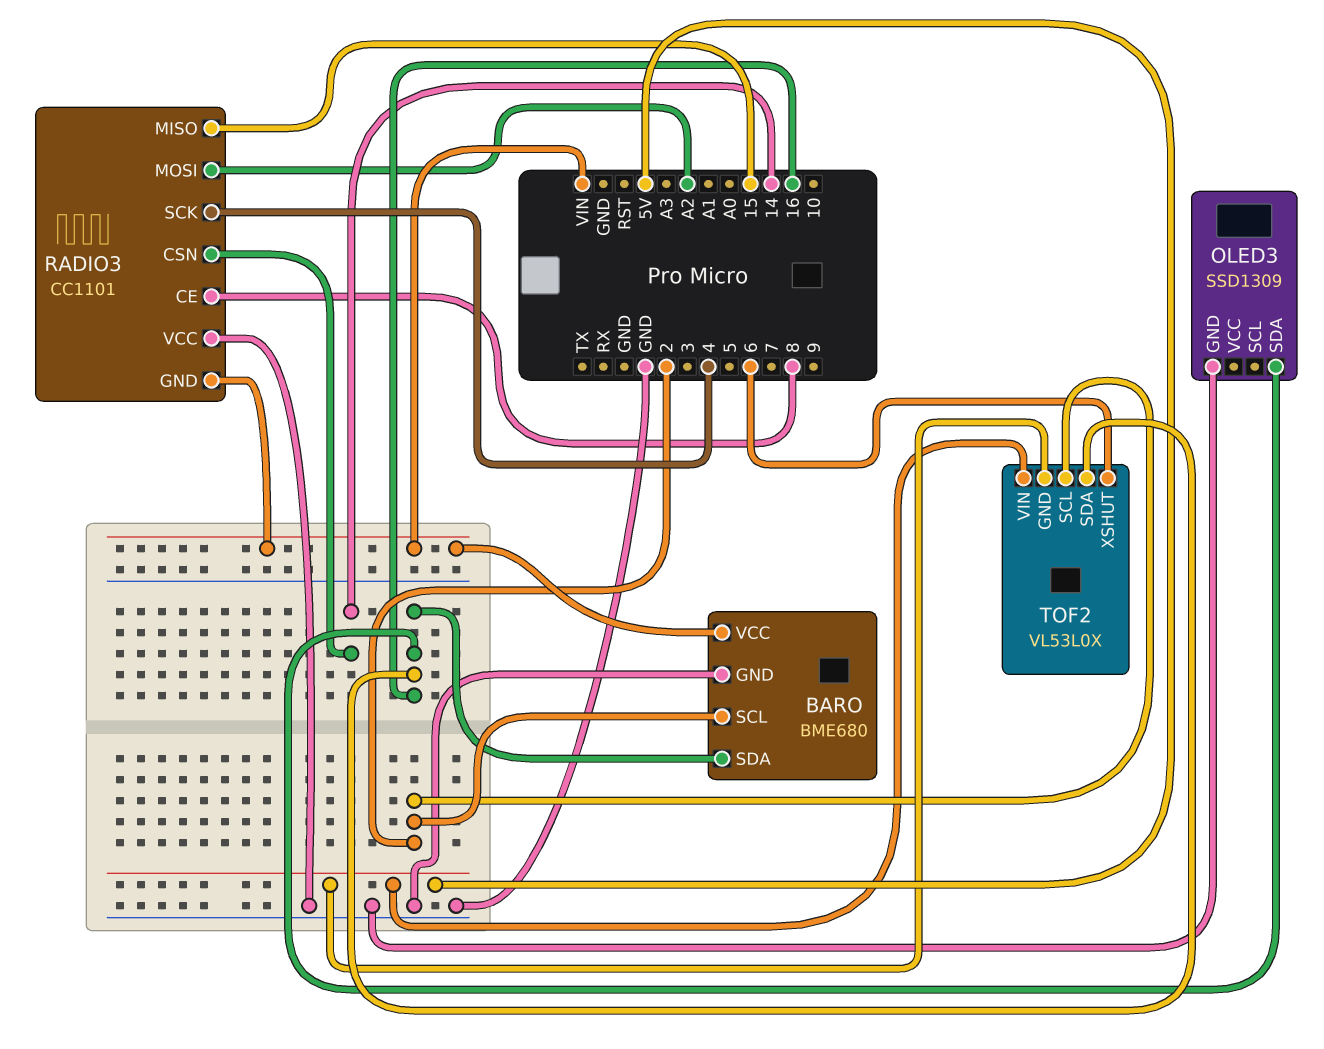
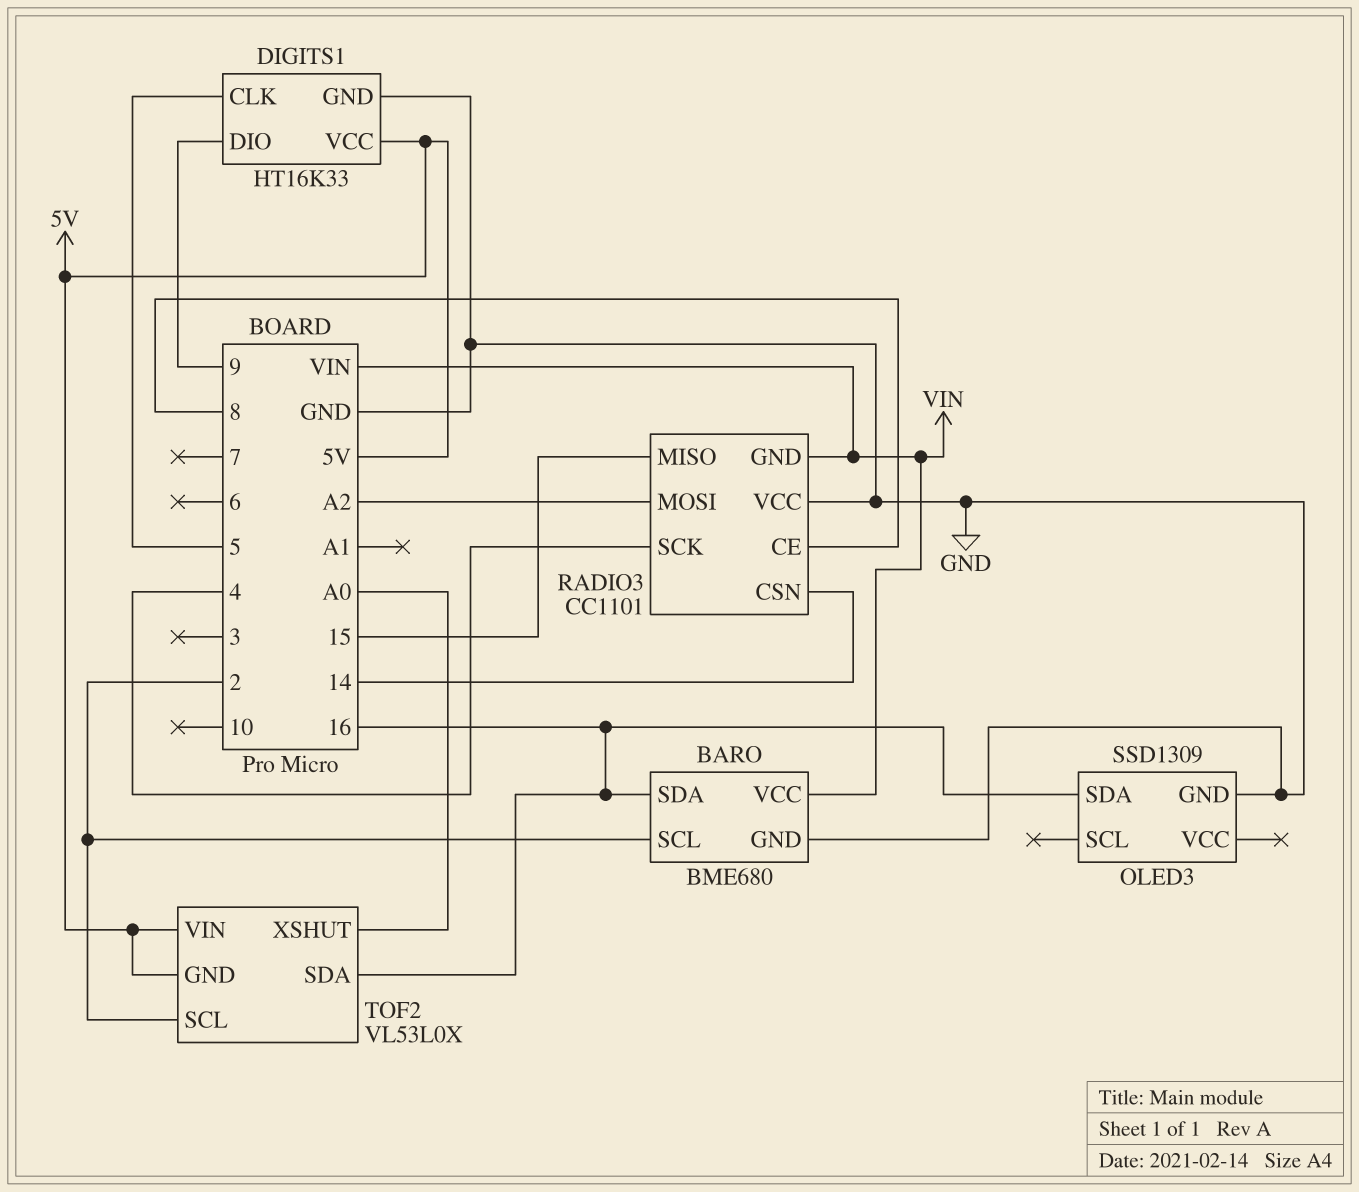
DIGITS1: none -> HT16K33
DIGITS1 pin CLK: none -> 5
DIGITS1 pin DIO: none -> 9
DIGITS1 pin GND: none -> GND
DIGITS1 pin VCC: none -> 5V
TOF2 pin XSHUT: 6 -> A0

